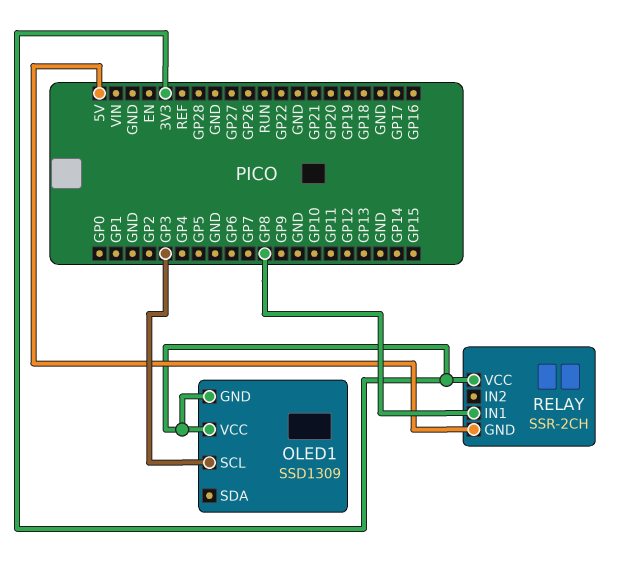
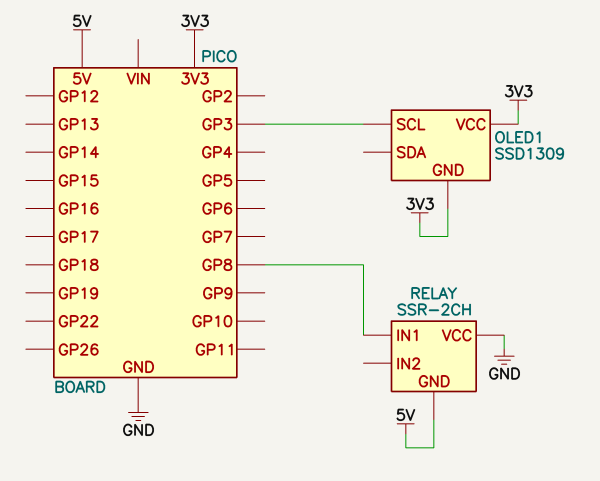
RELAY pin VCC: 3V3 -> GND

